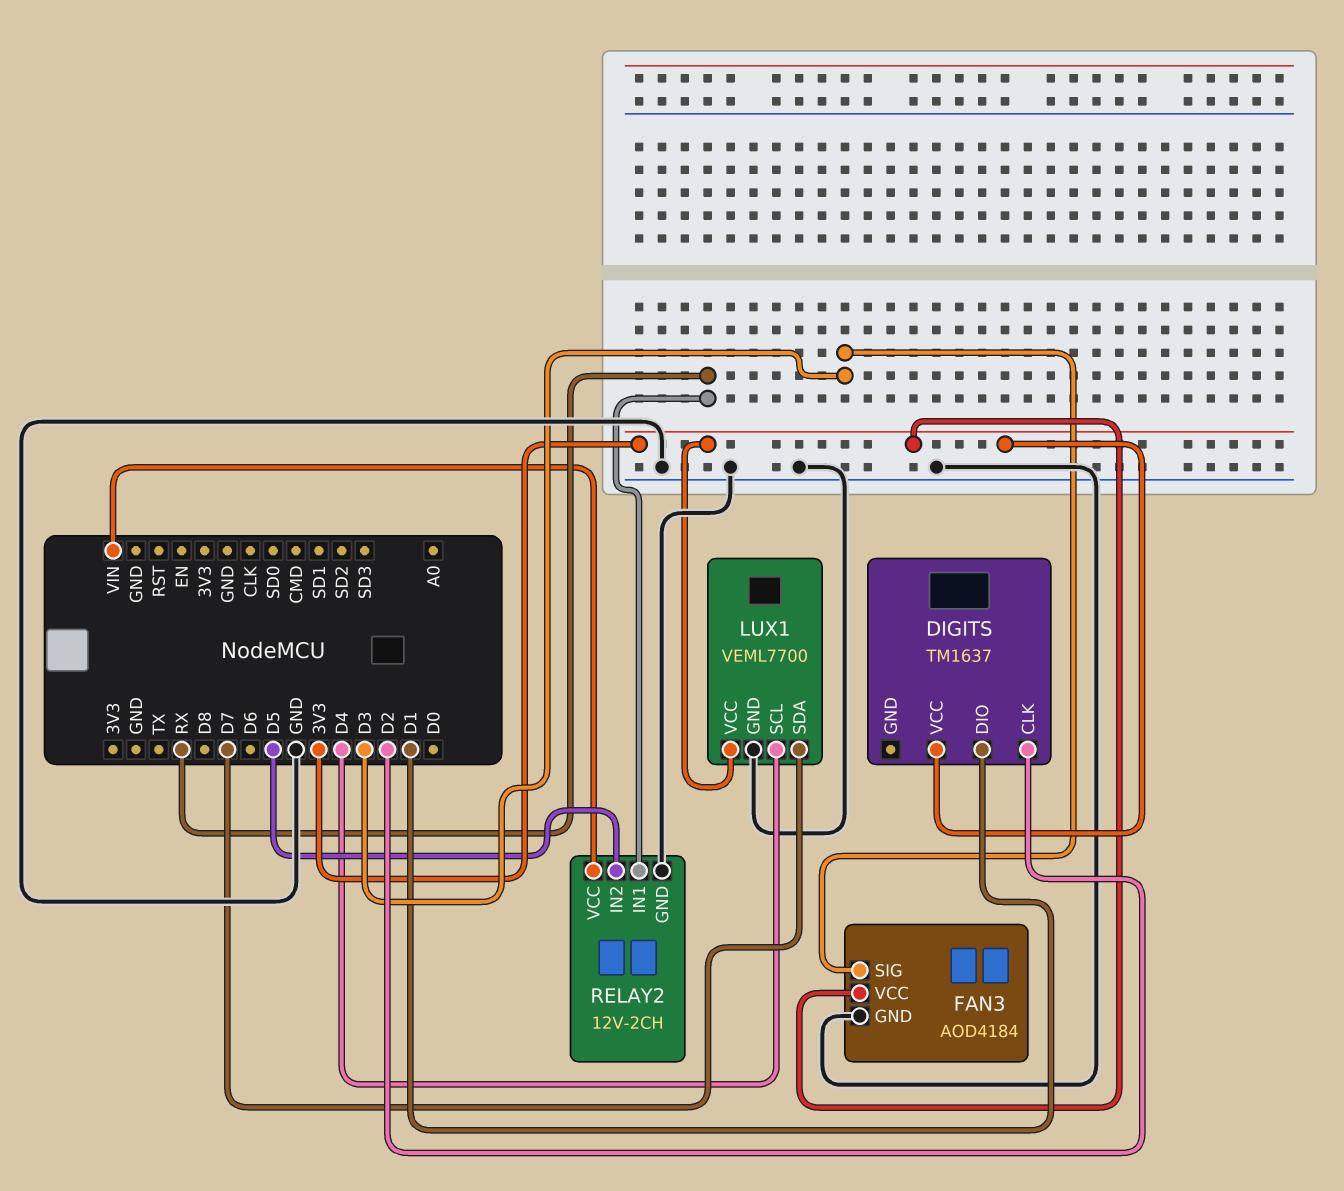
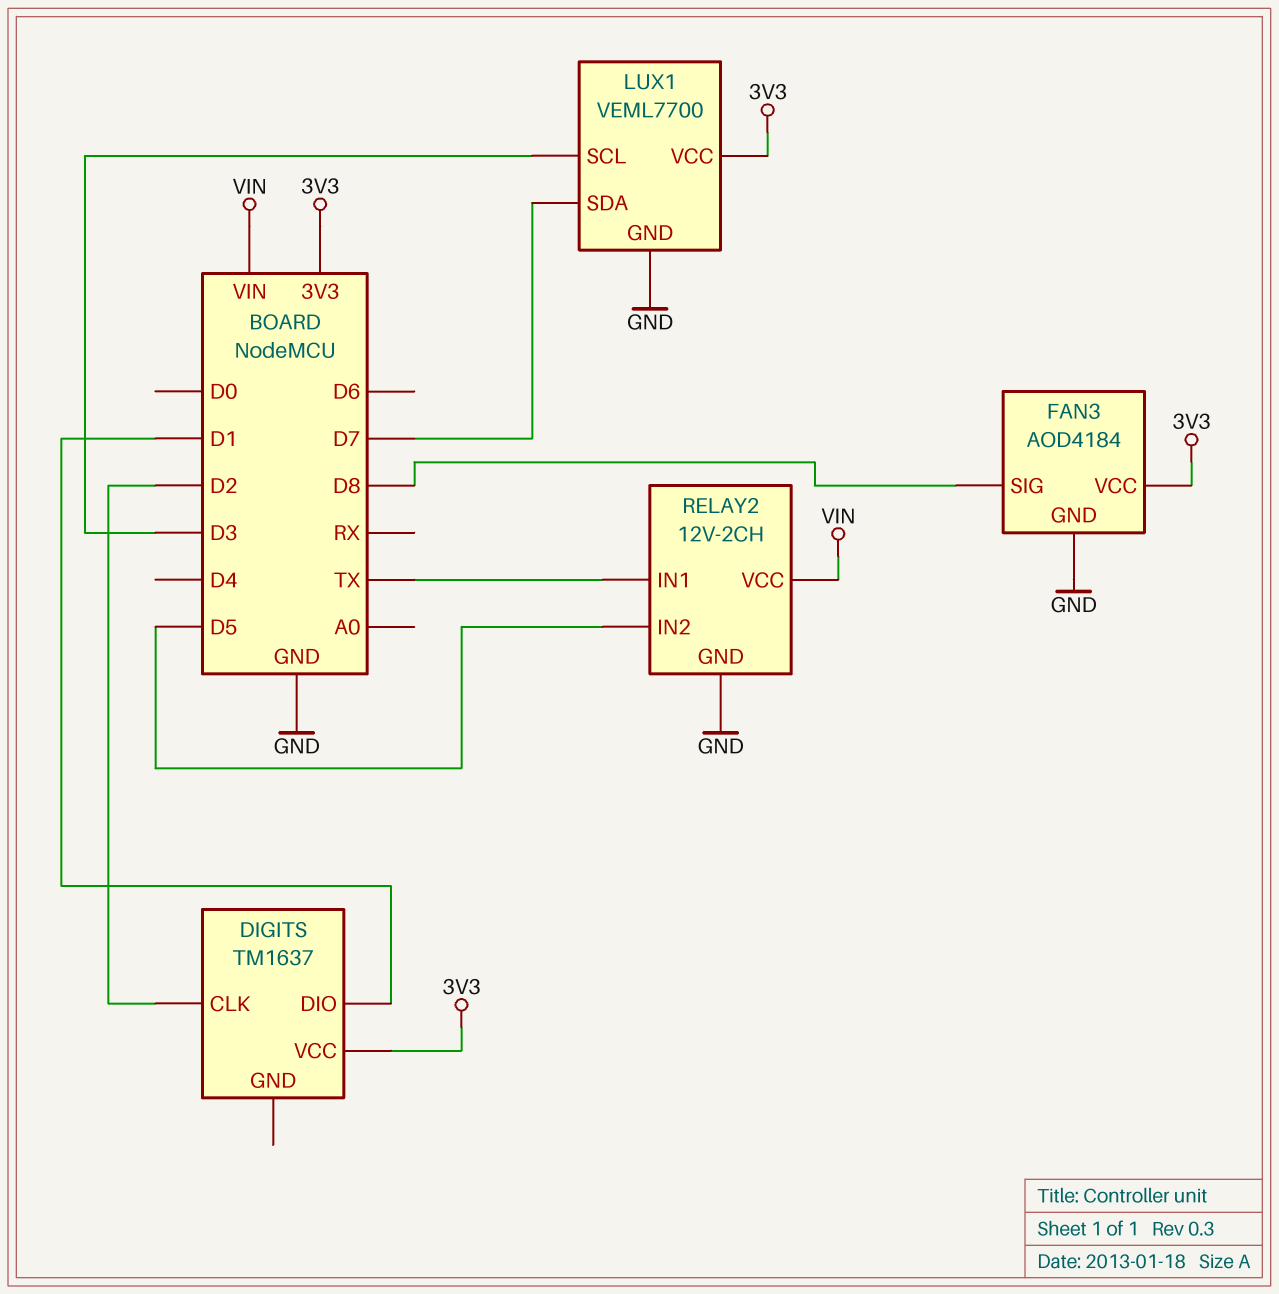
FAN3 pin SIG: D3 -> D8
LUX1 pin SCL: D4 -> D3
RELAY2 pin IN1: RX -> TX

